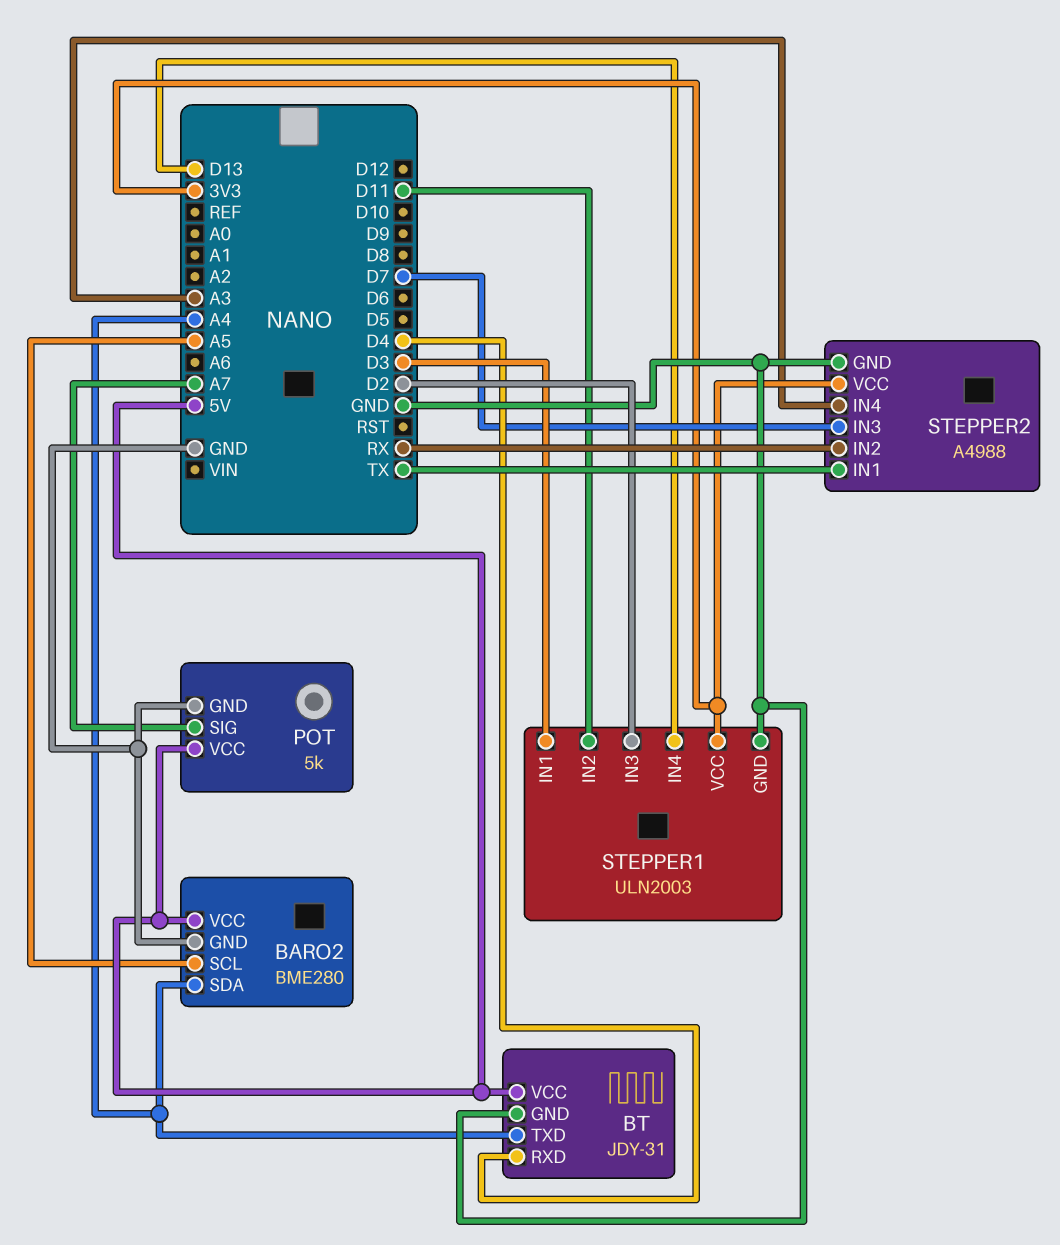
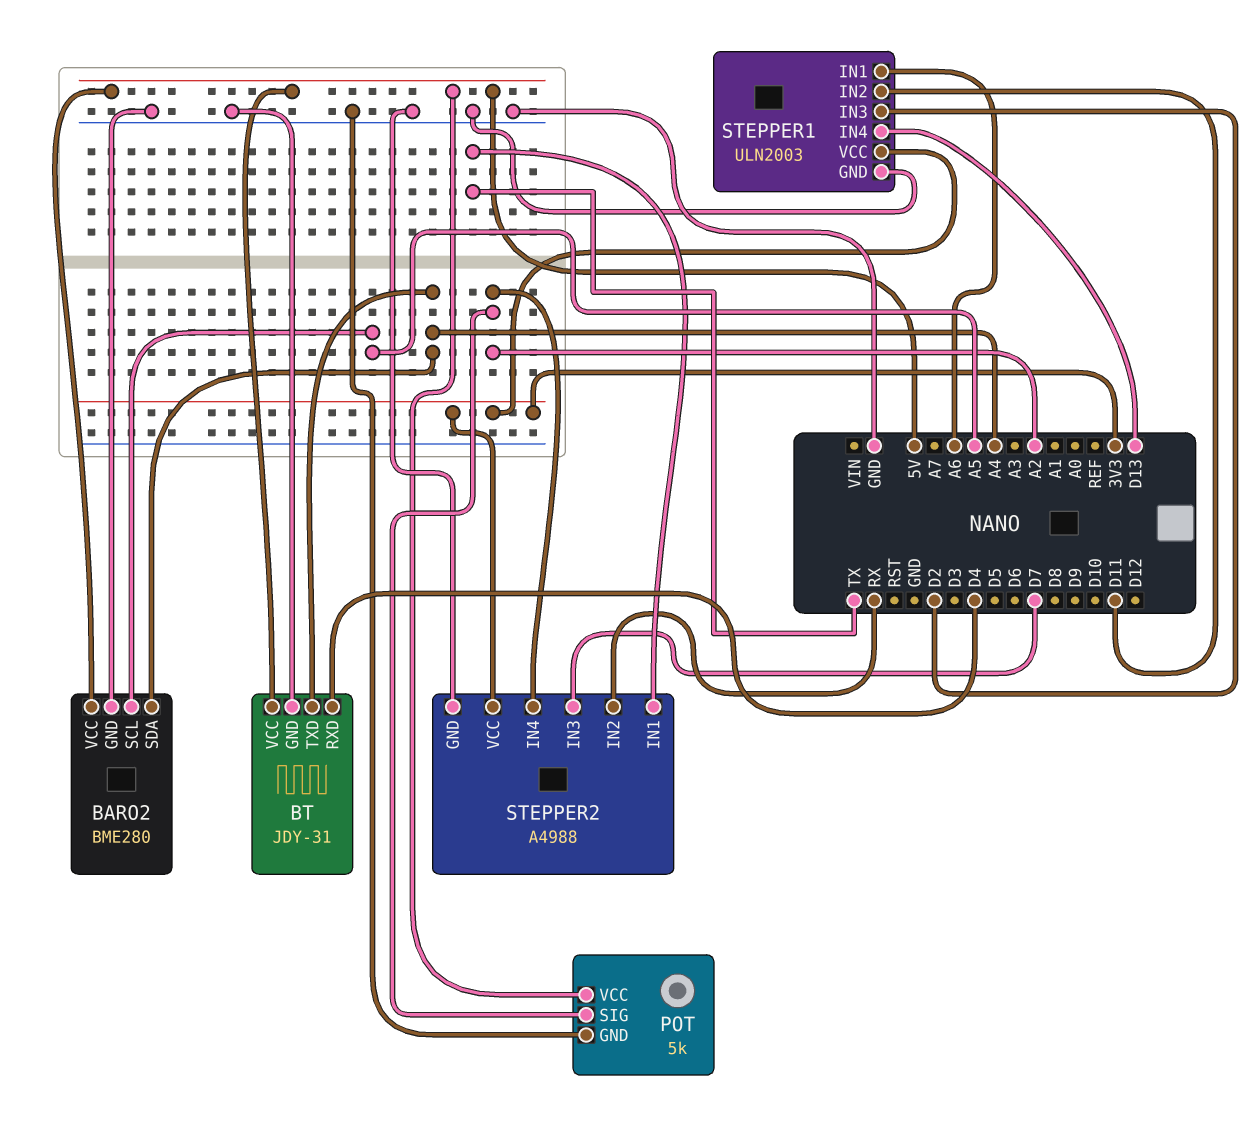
POT pin SIG: A7 -> A2
STEPPER1 pin IN1: D3 -> A6
STEPPER2 pin IN4: A3 -> A2

